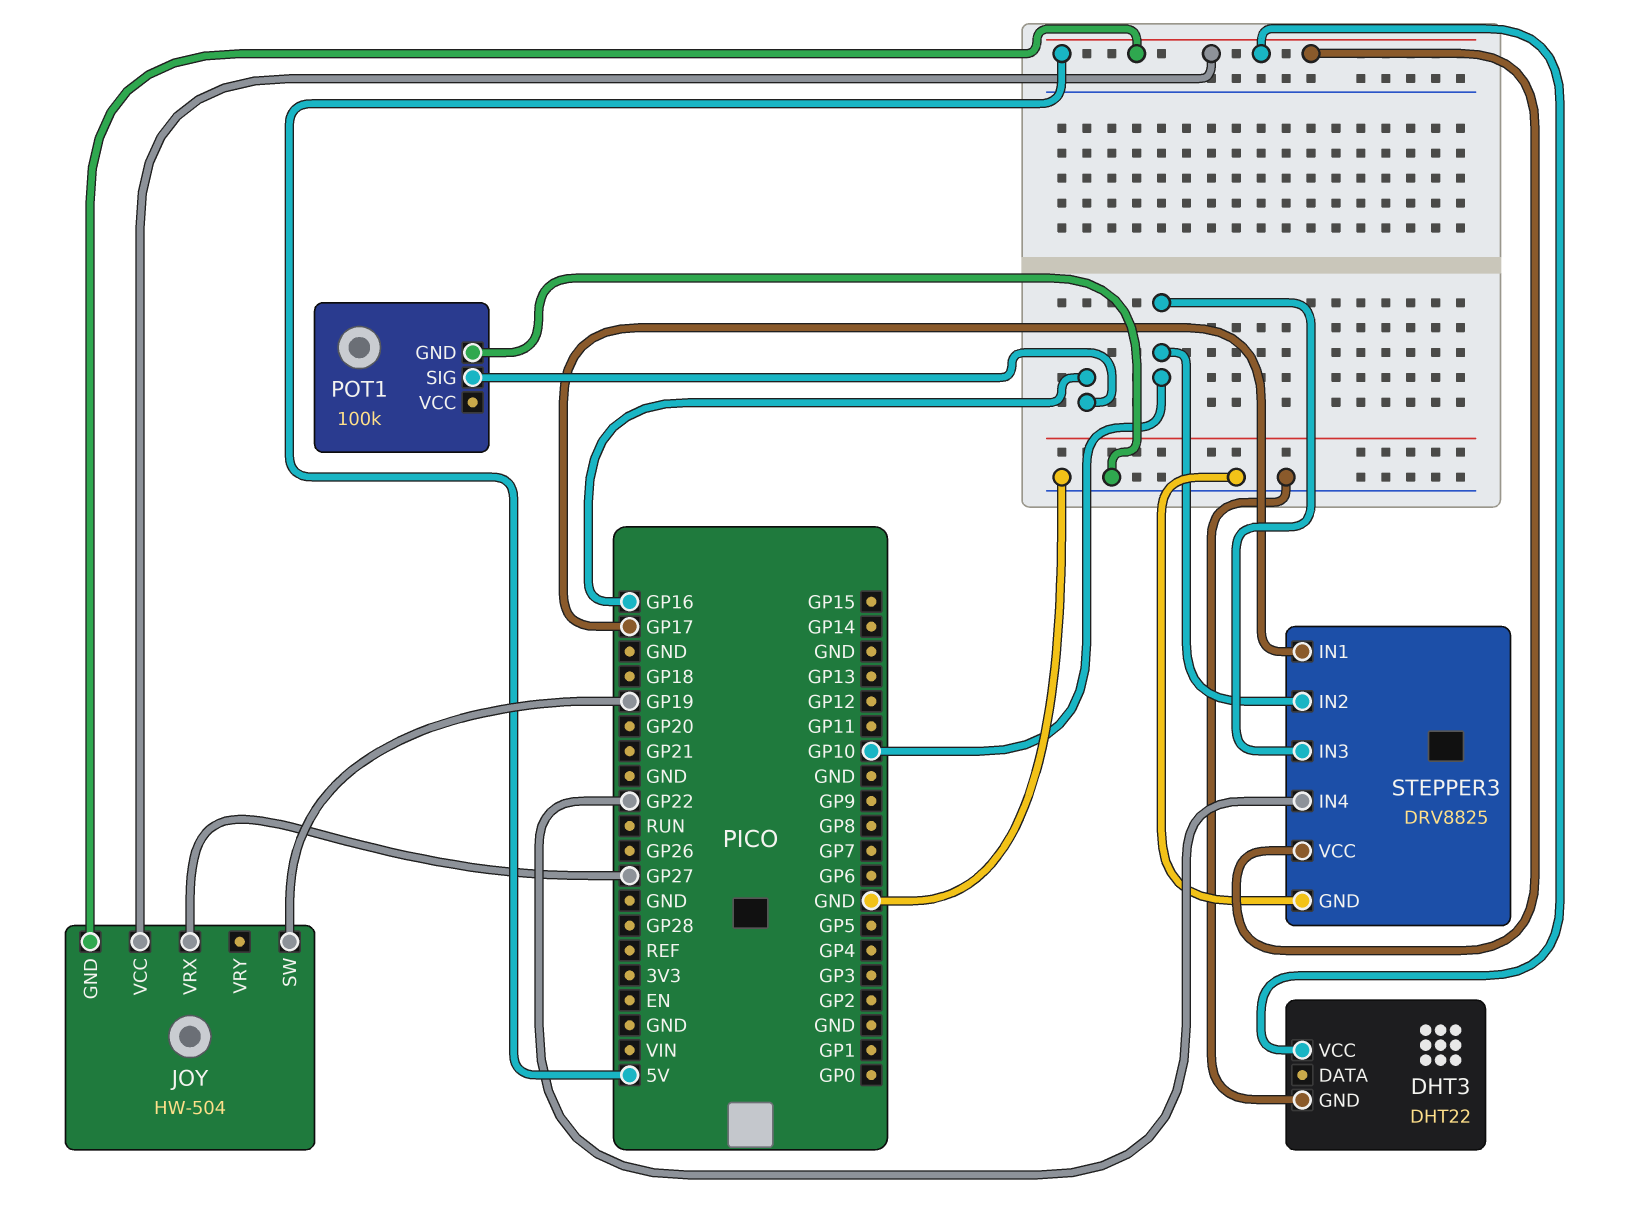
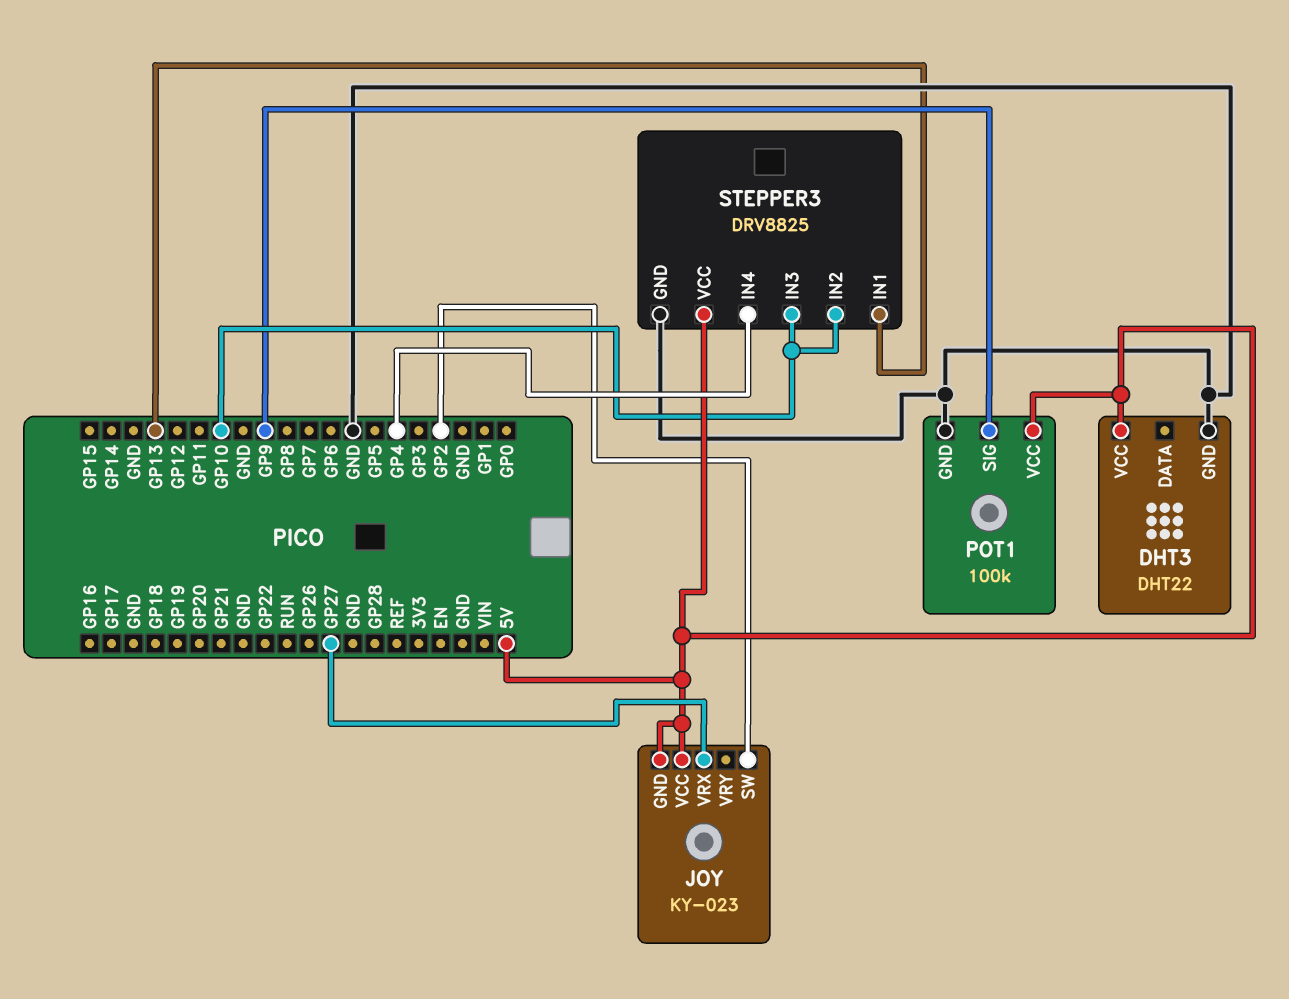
JOY: HW-504 -> KY-023
JOY pin SW: GP19 -> GP2
POT1 pin SIG: GP16 -> GP9
POT1 pin VCC: none -> 5V
STEPPER3 pin IN1: GP17 -> GP13
STEPPER3 pin IN4: GP22 -> GP4

